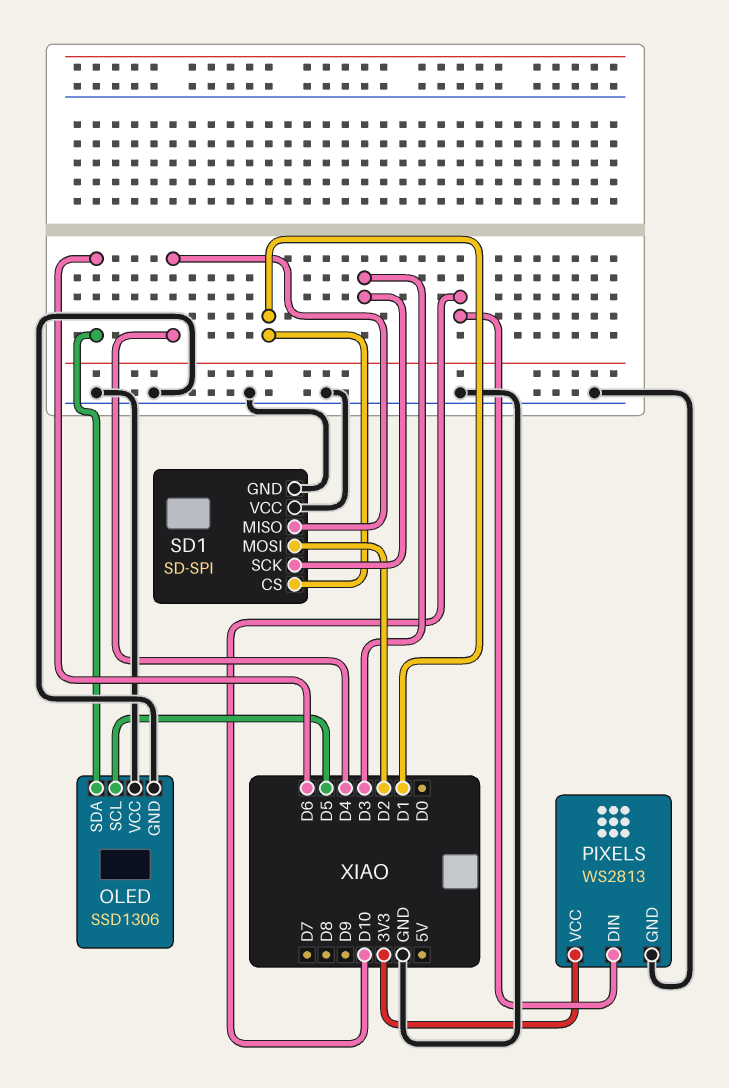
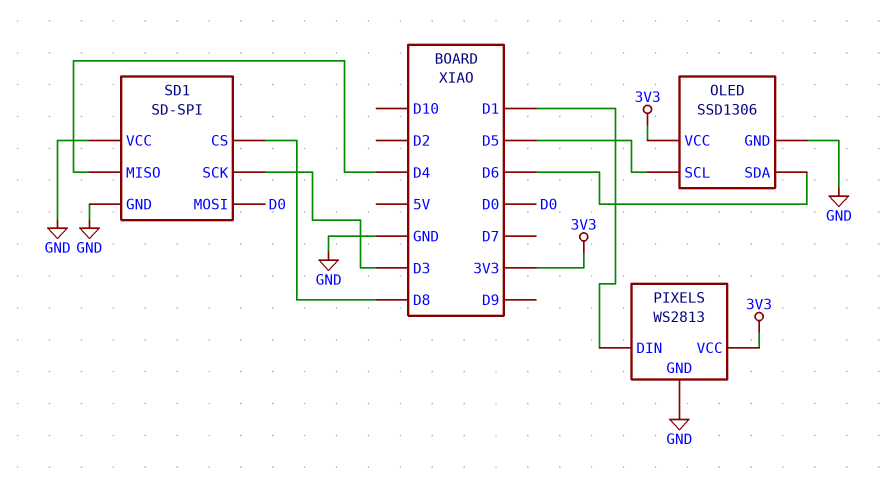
OLED pin VCC: GND -> 3V3
PIXELS pin DIN: D10 -> D1
SD1 pin CS: D1 -> D8
SD1 pin MOSI: D2 -> D0

